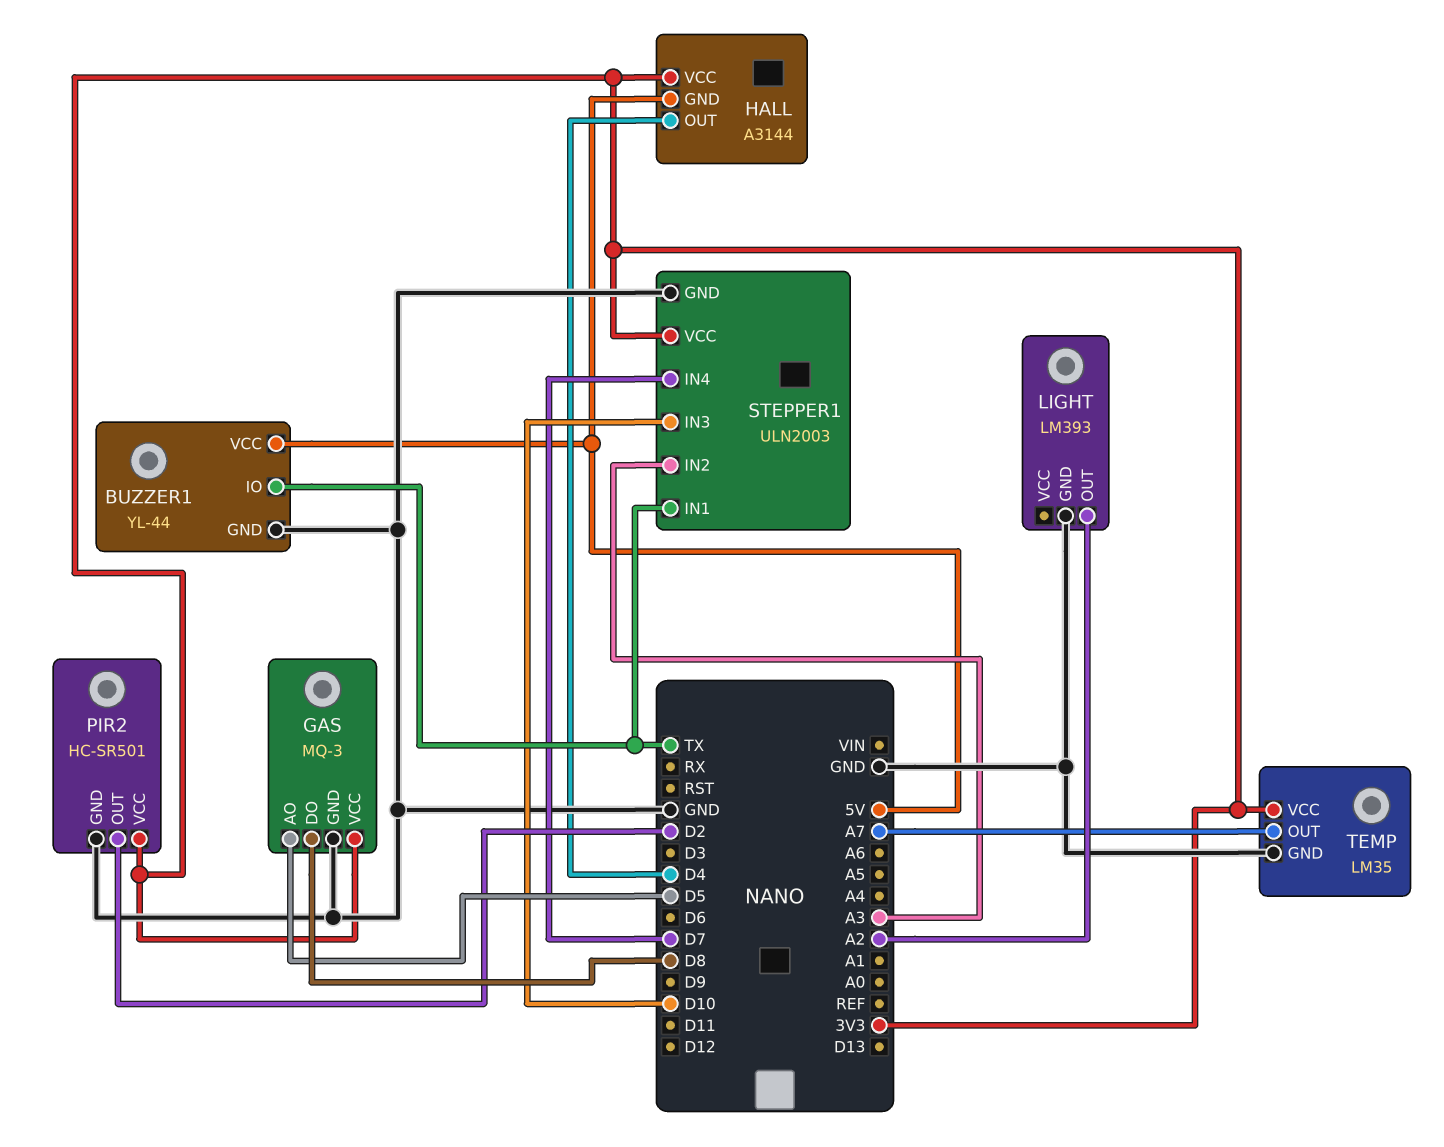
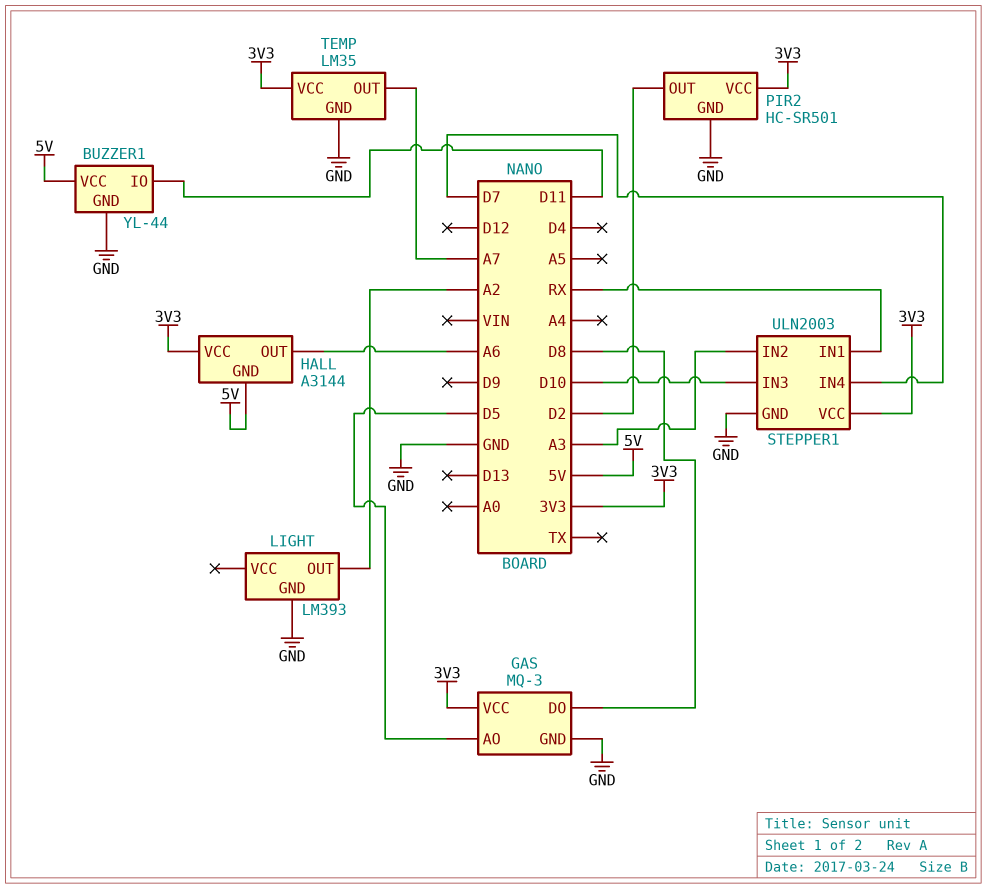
BUZZER1 pin IO: TX -> D11
HALL pin OUT: D4 -> A6
STEPPER1 pin IN1: TX -> RX

